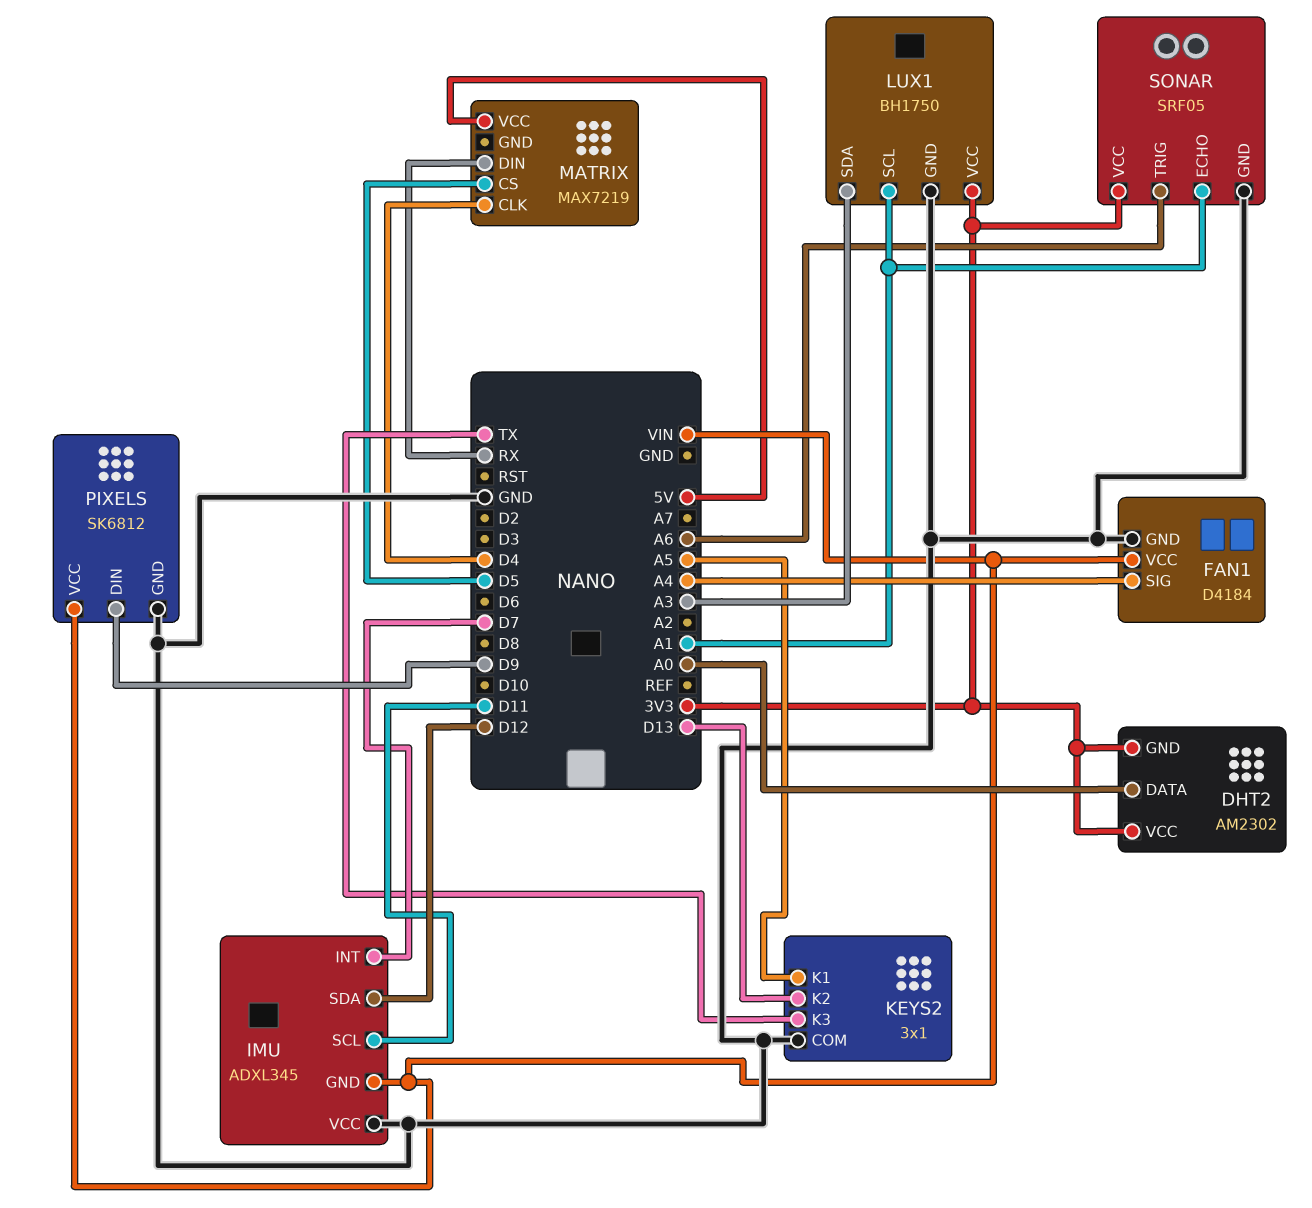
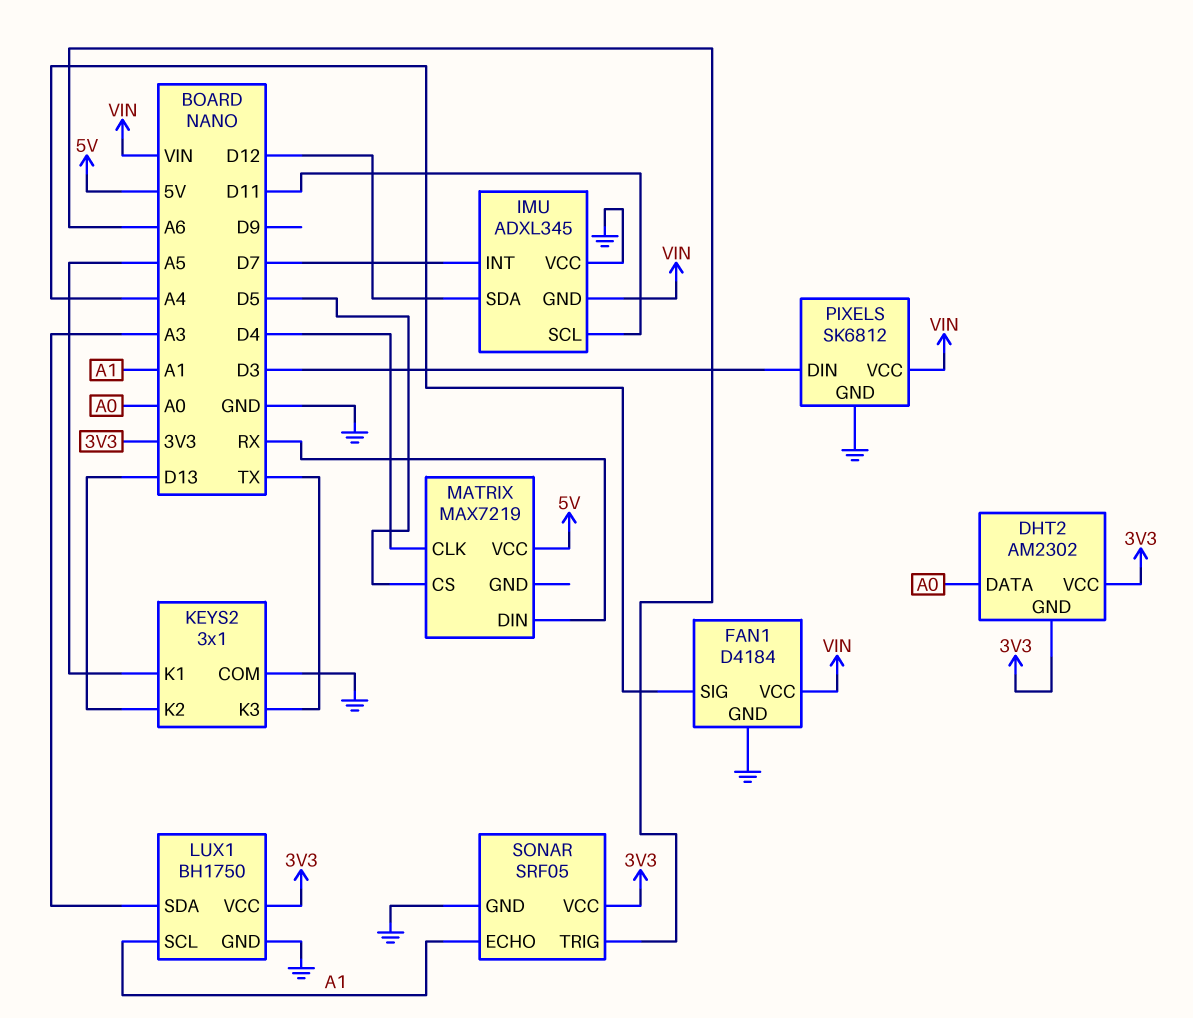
PIXELS pin DIN: D9 -> D3

